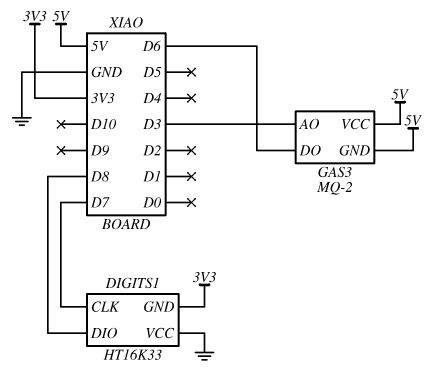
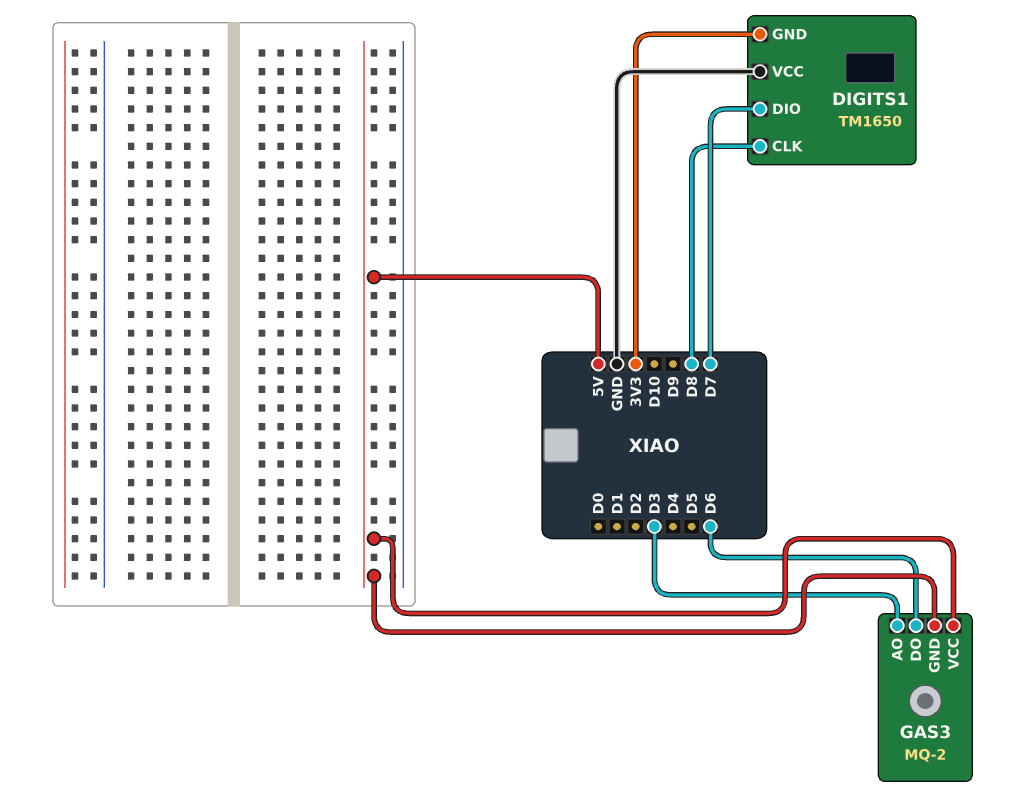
DIGITS1: HT16K33 -> TM1650
DIGITS1 pin CLK: D7 -> D8
DIGITS1 pin DIO: D8 -> D7

